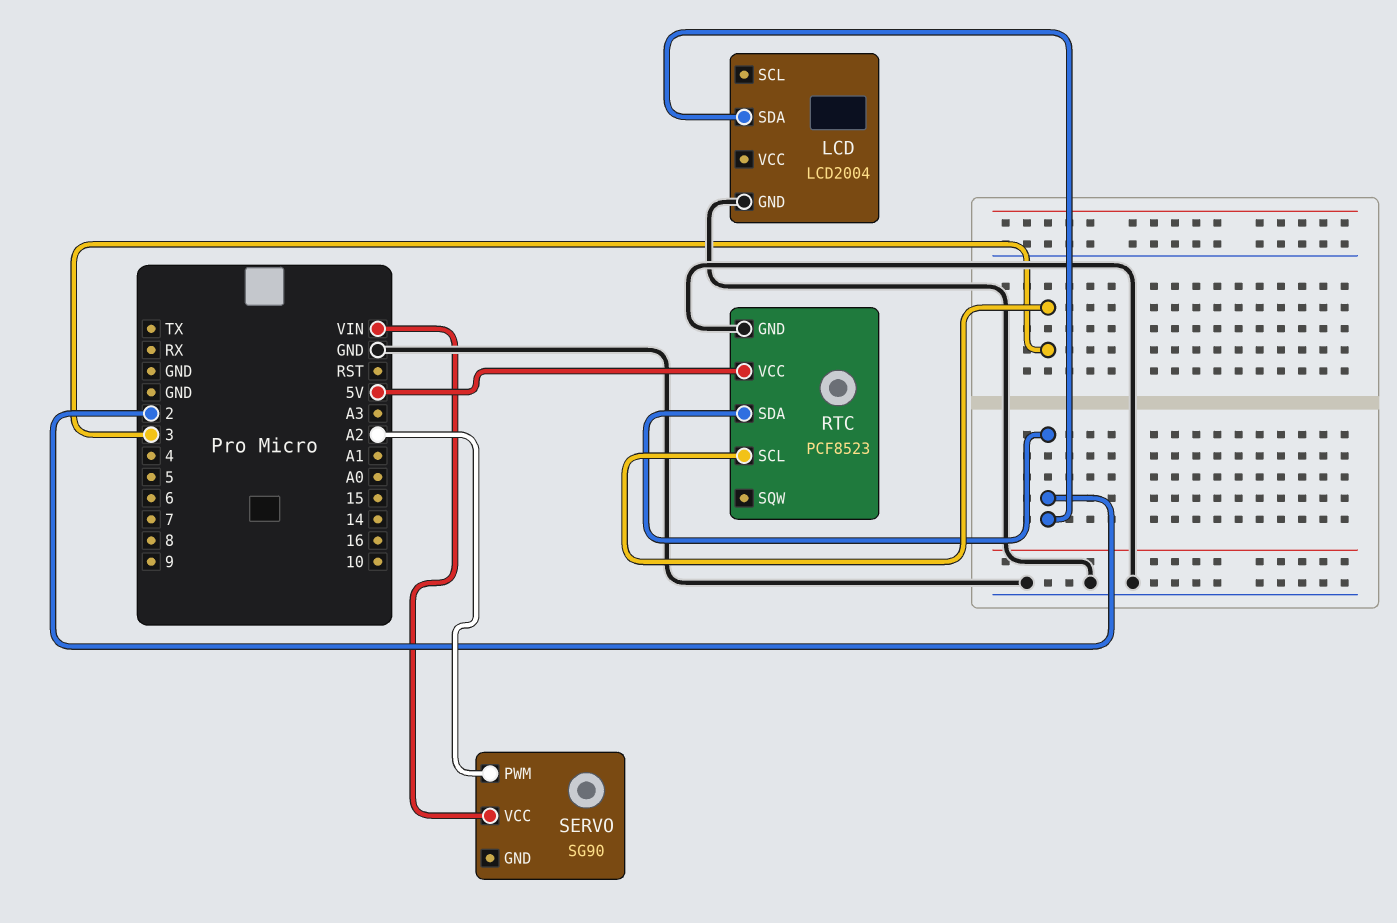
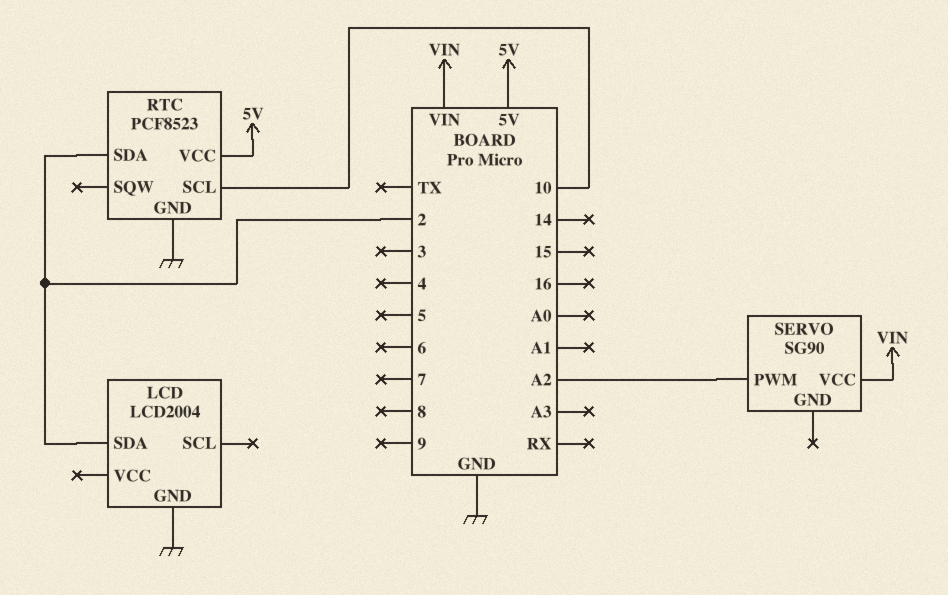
RTC pin SCL: 3 -> 10

